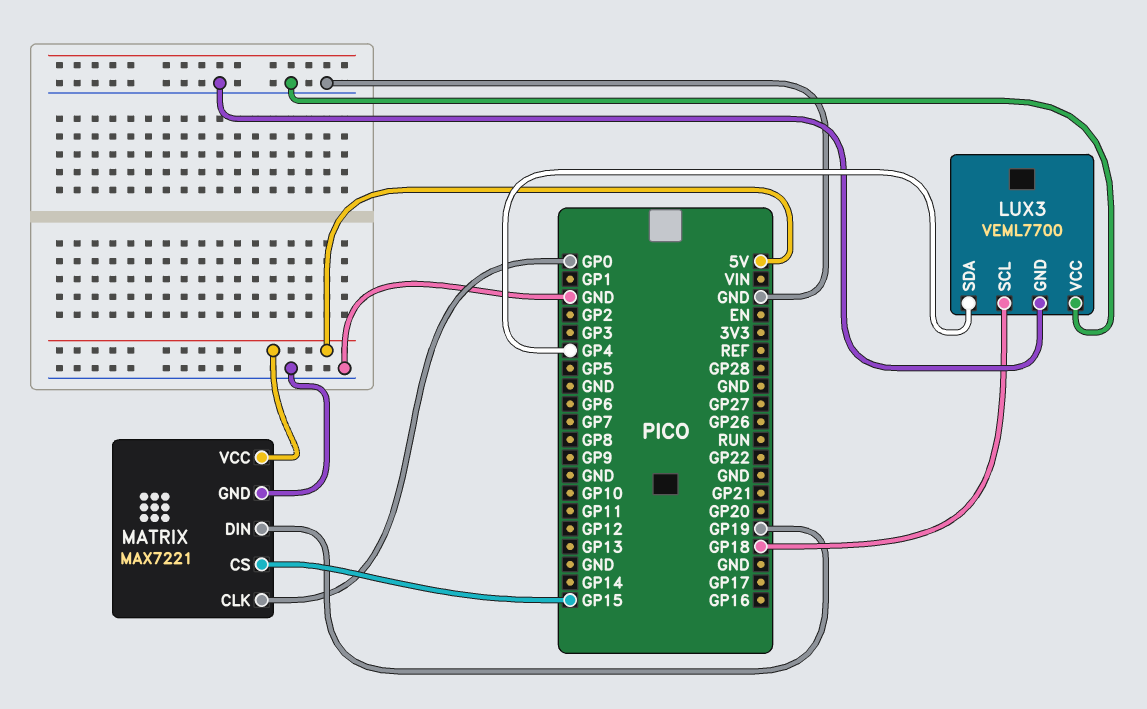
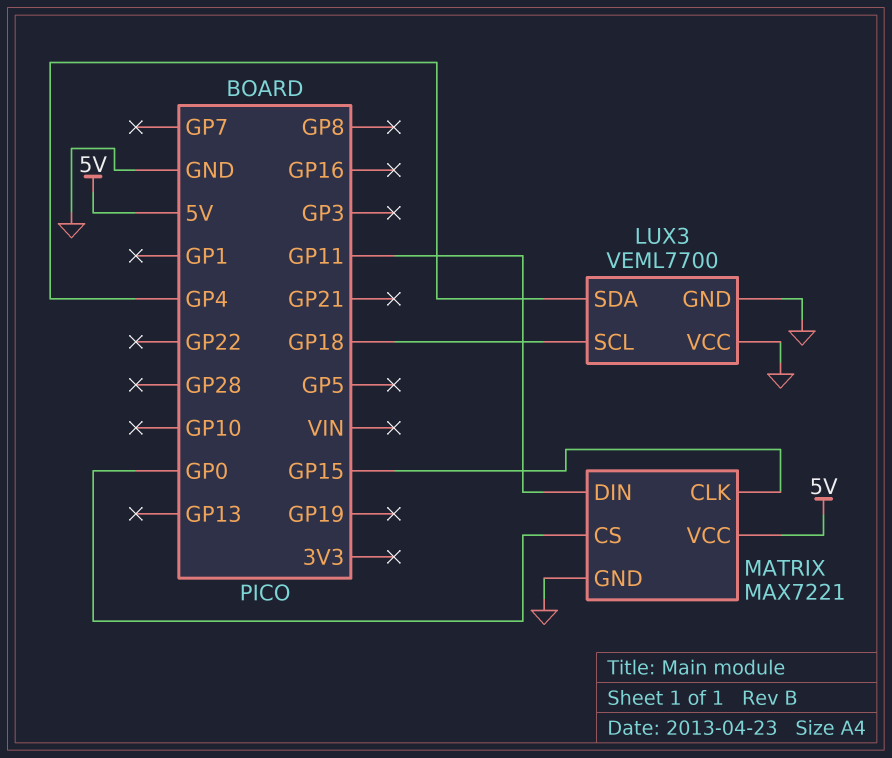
MATRIX pin CLK: GP0 -> GP15
MATRIX pin CS: GP15 -> GP0
MATRIX pin DIN: GP19 -> GP11

